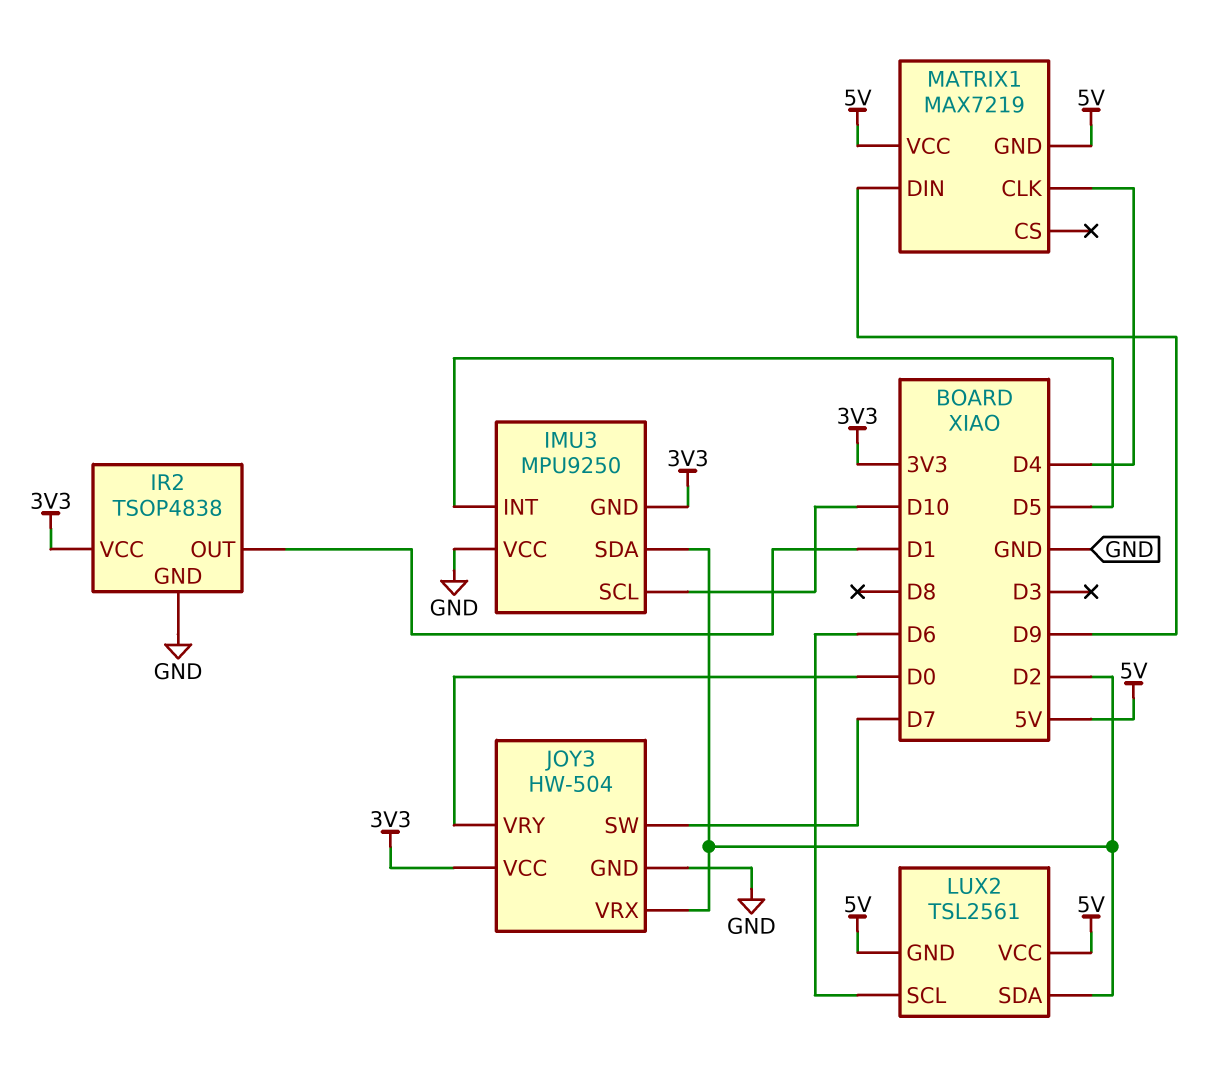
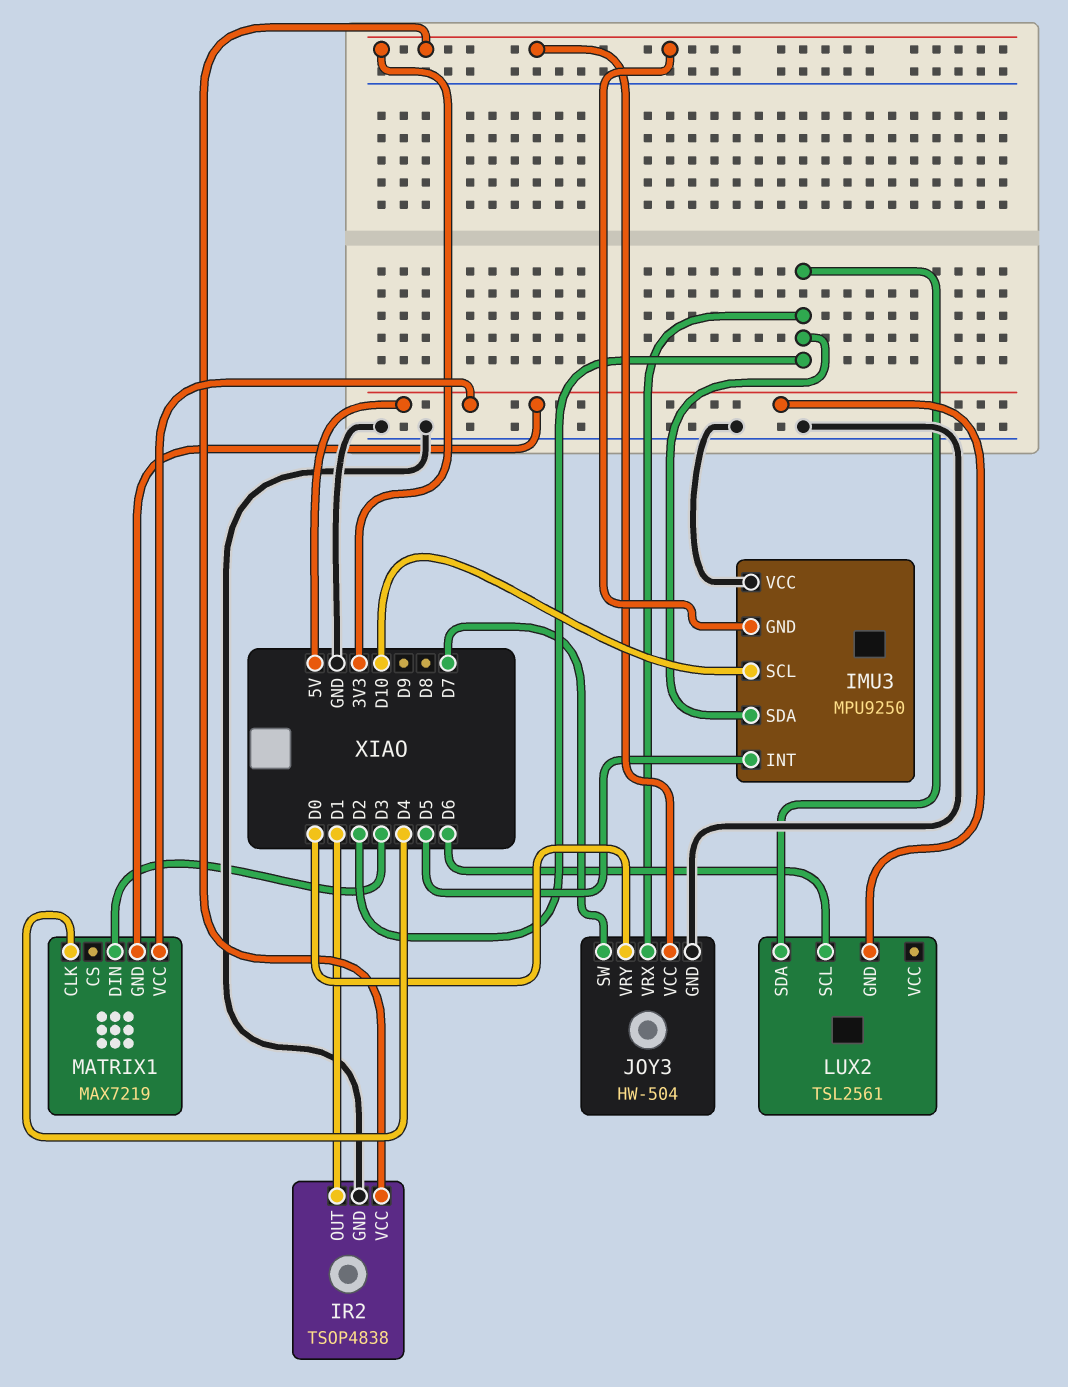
LUX2 pin VCC: 5V -> none
MATRIX1 pin DIN: D9 -> D3

